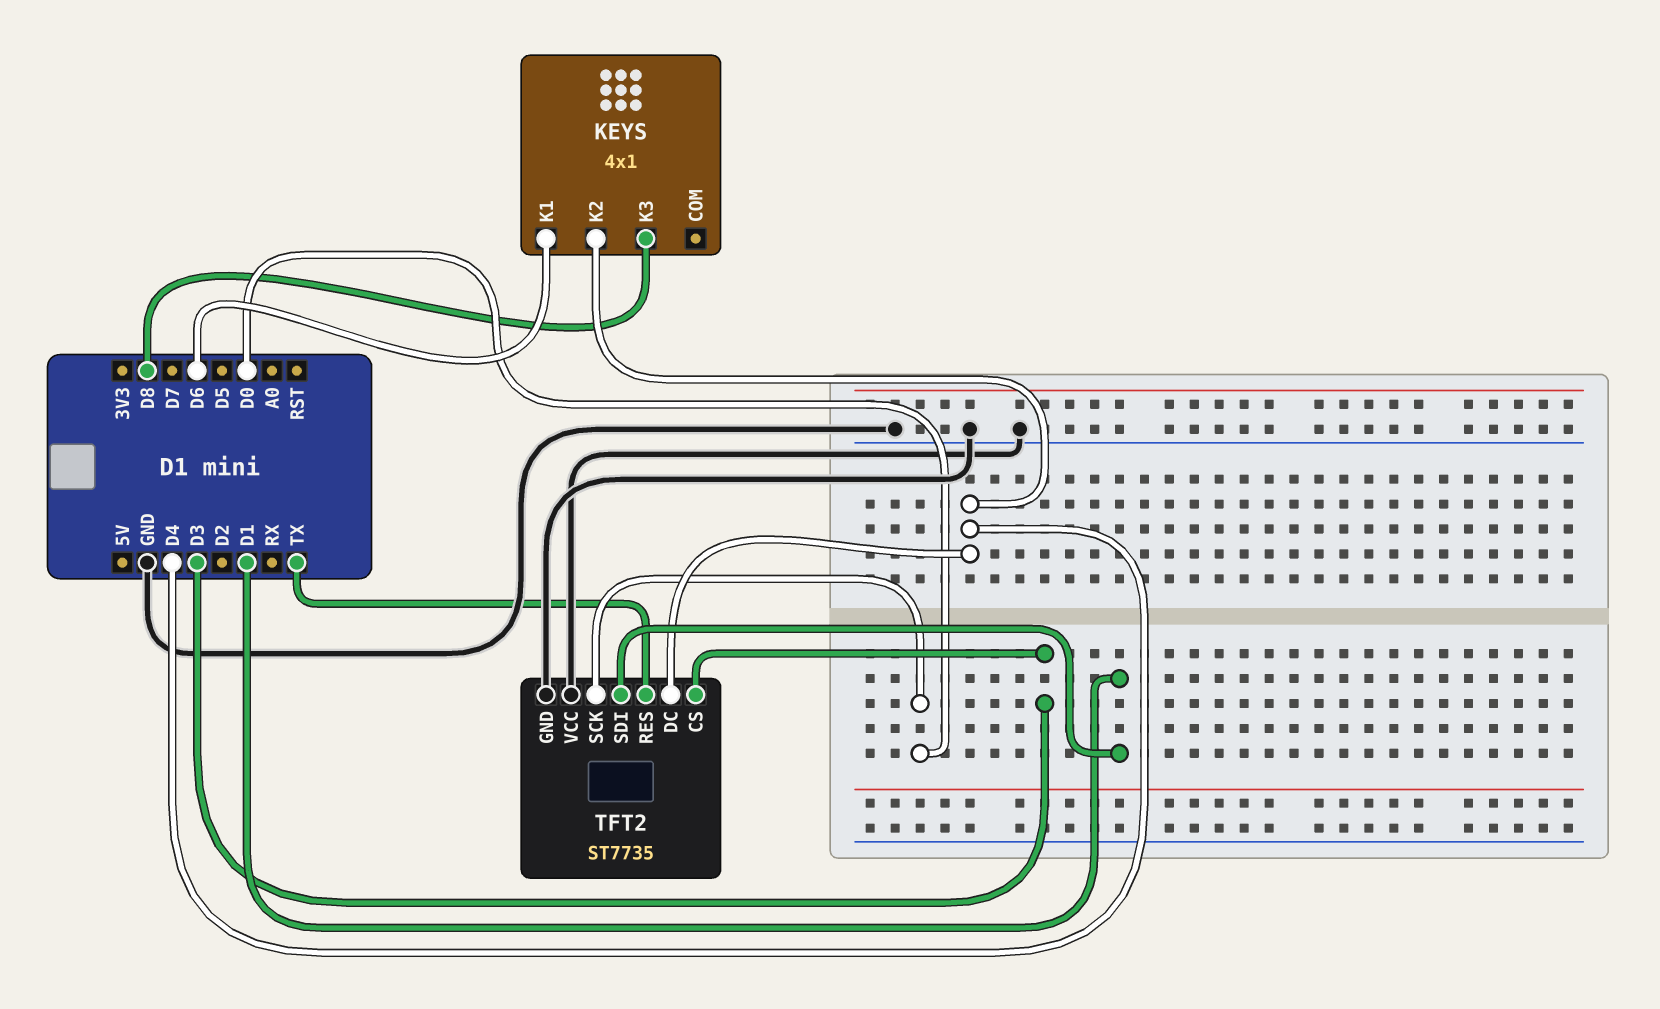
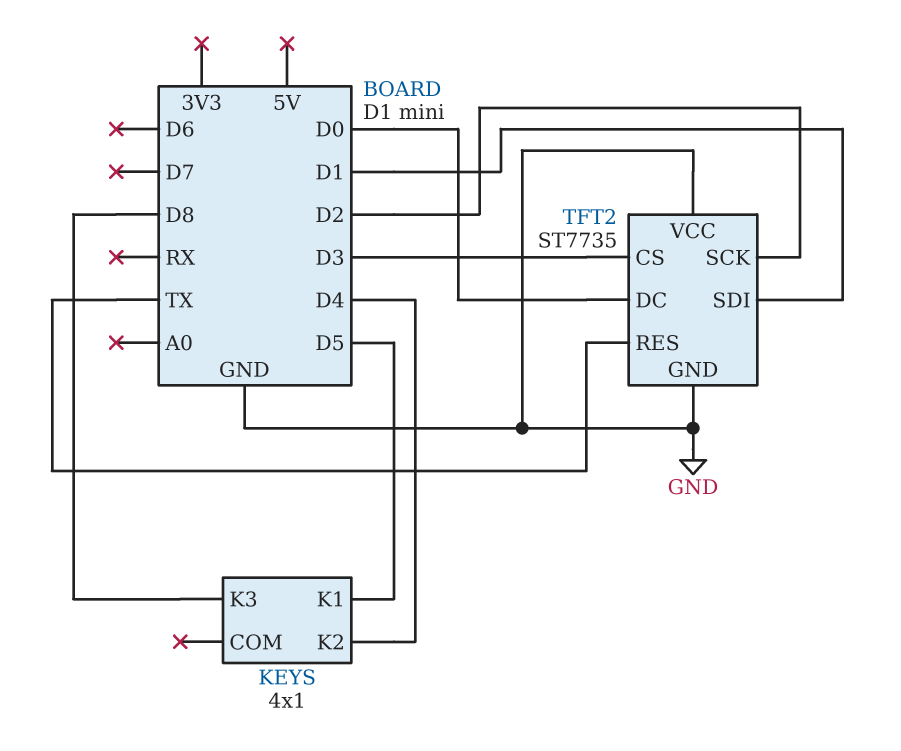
KEYS pin K1: D6 -> D5
TFT2 pin DC: D4 -> D0
TFT2 pin SCK: D0 -> D2

